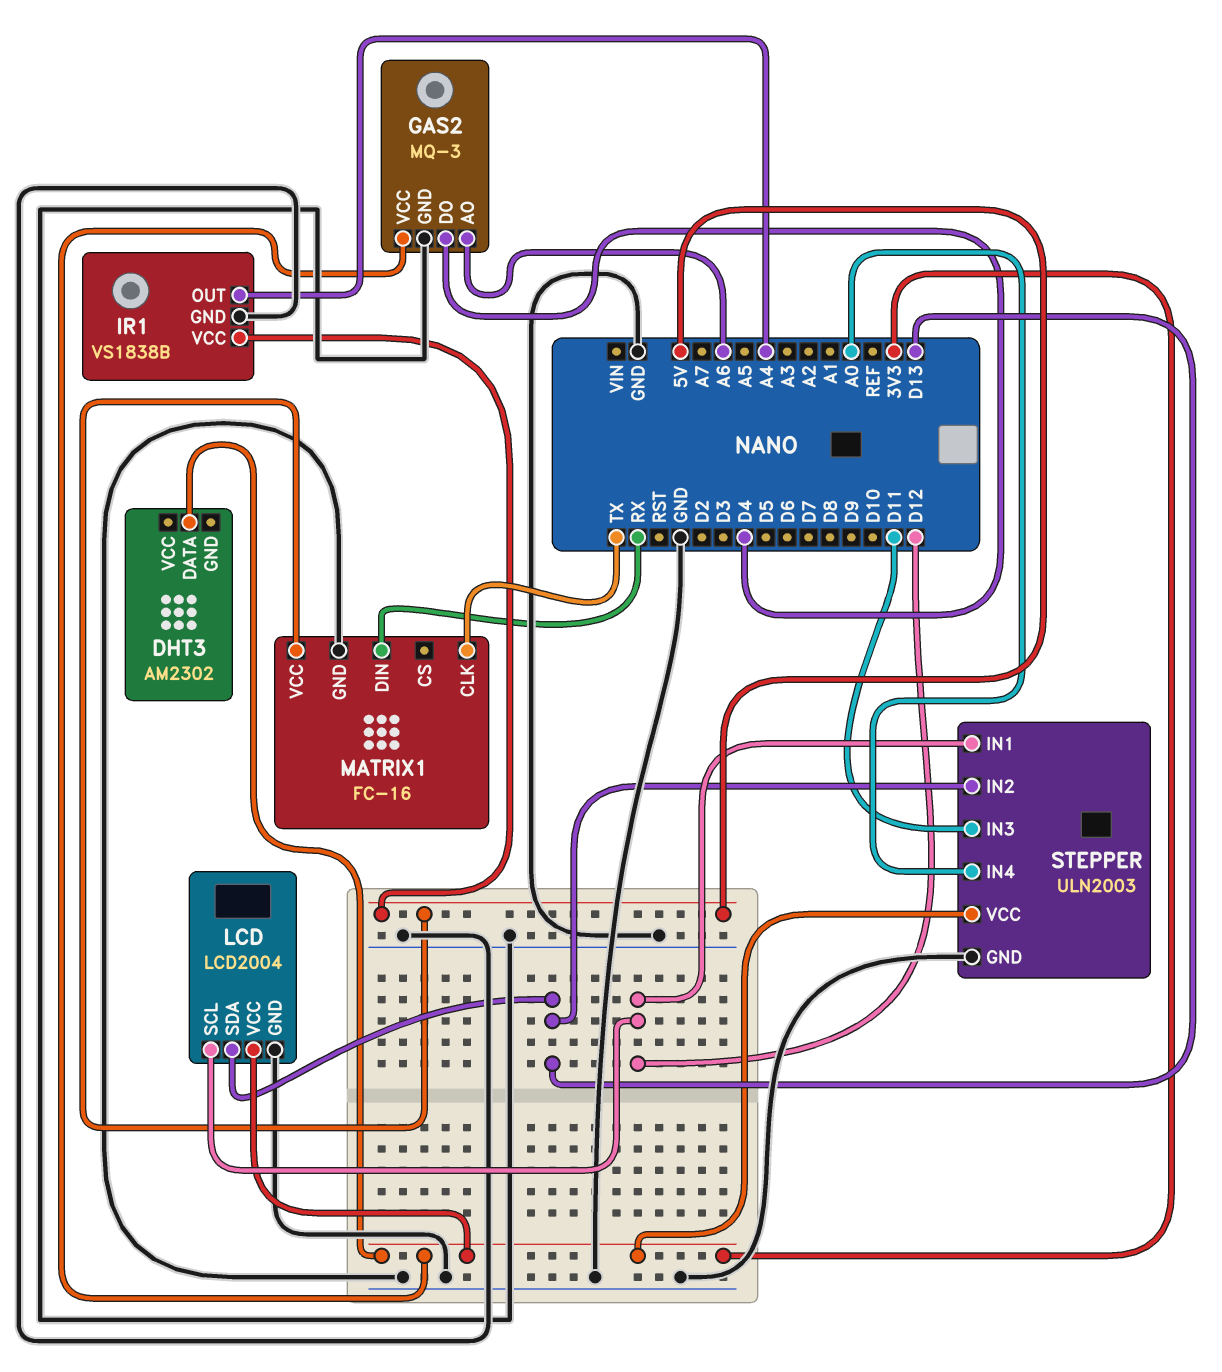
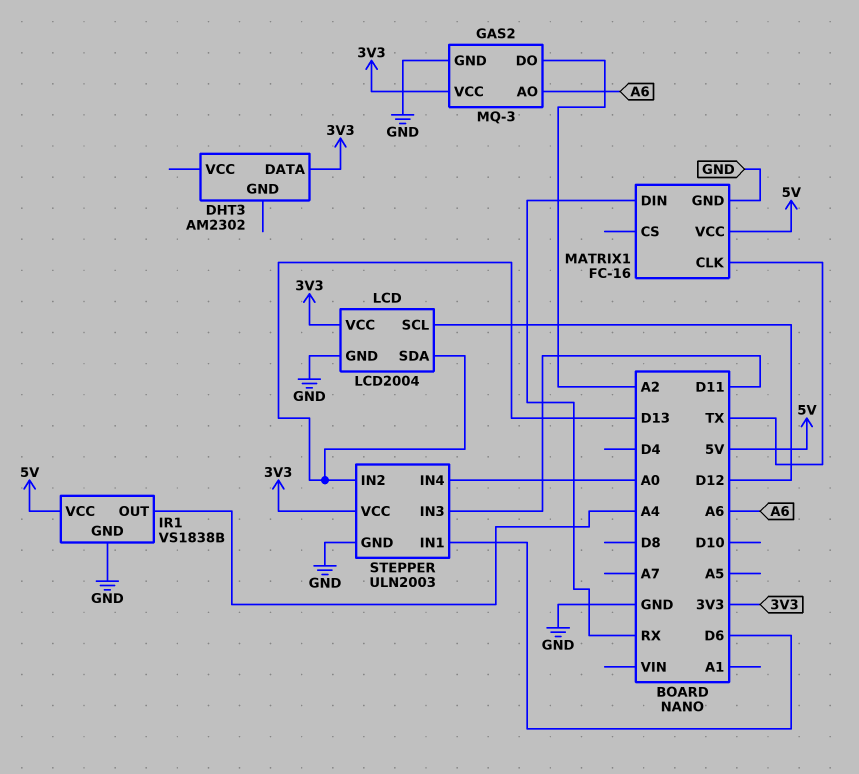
GAS2 pin DO: D4 -> A2
STEPPER pin IN1: D12 -> D6

